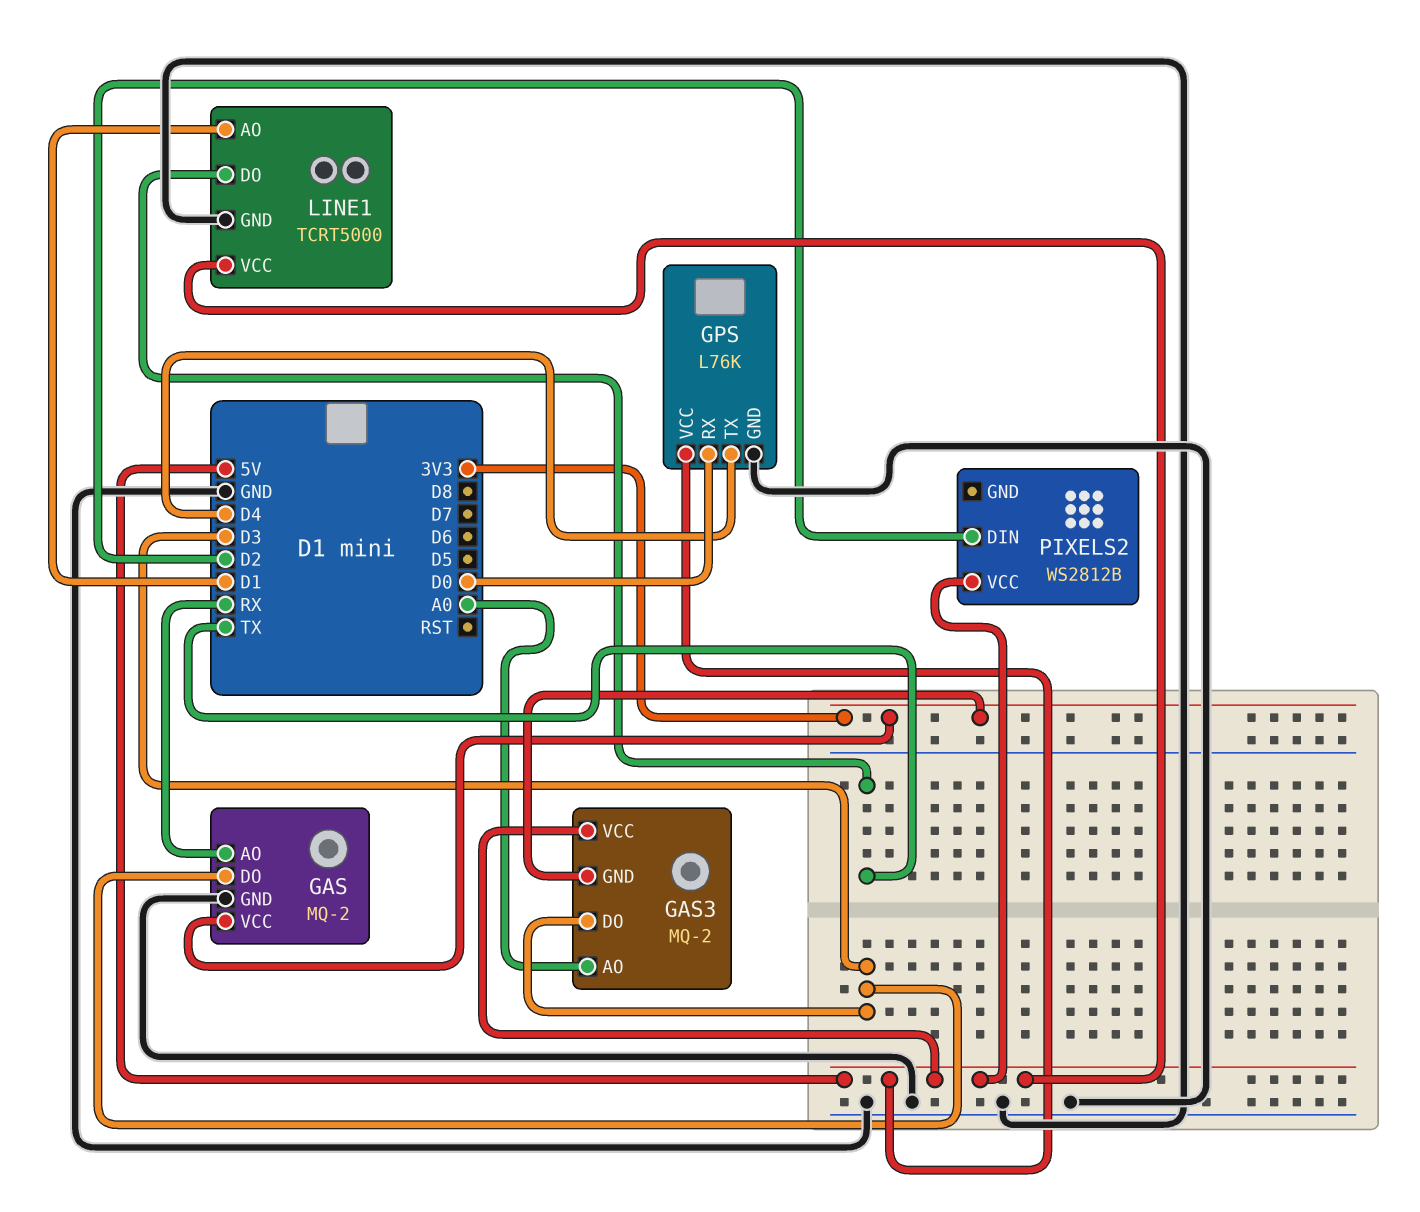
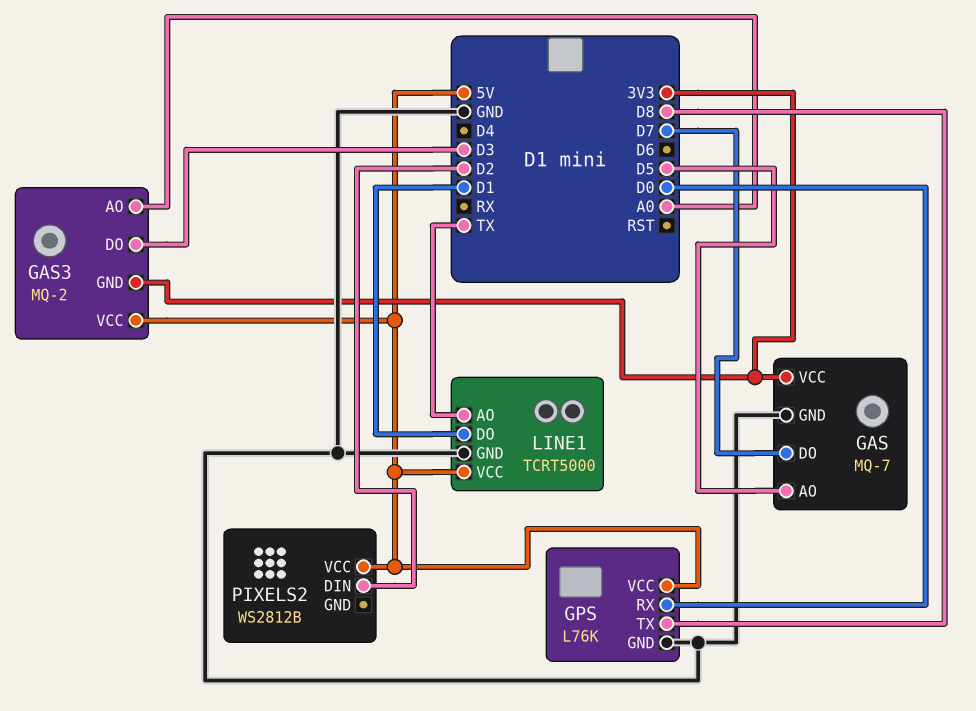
GAS: MQ-2 -> MQ-7
GAS pin AO: RX -> D5
GAS pin DO: D3 -> D7
GPS pin TX: D4 -> D8
LINE1 pin AO: D1 -> TX
LINE1 pin DO: TX -> D1

